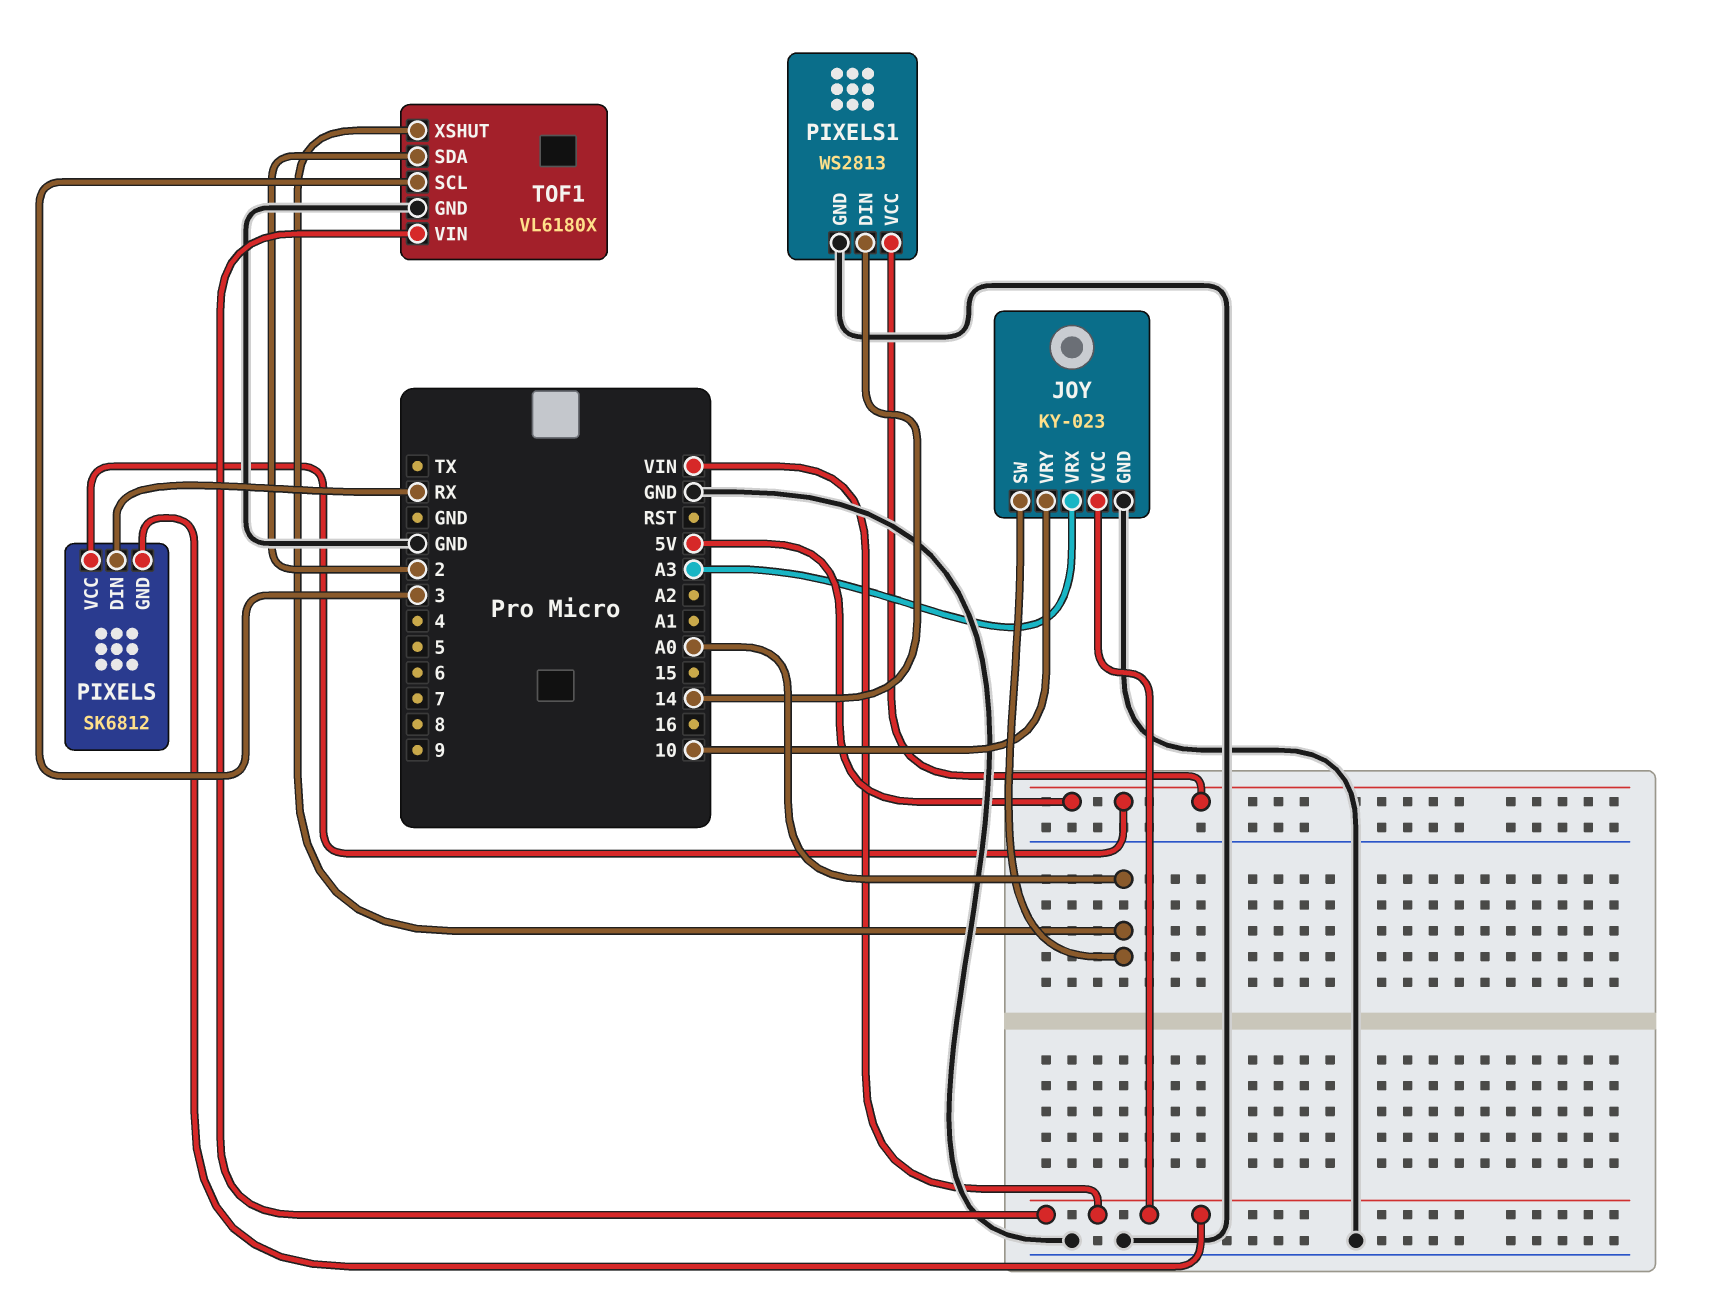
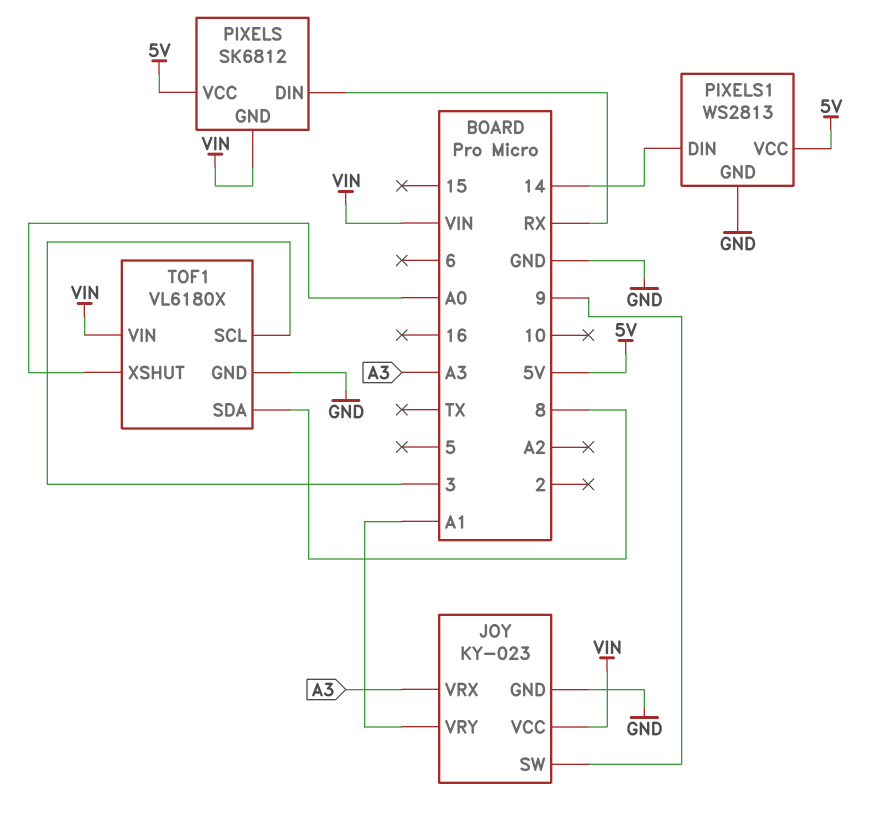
JOY pin SW: A0 -> 9
JOY pin VRY: 10 -> A1
TOF1 pin SDA: 2 -> 8

